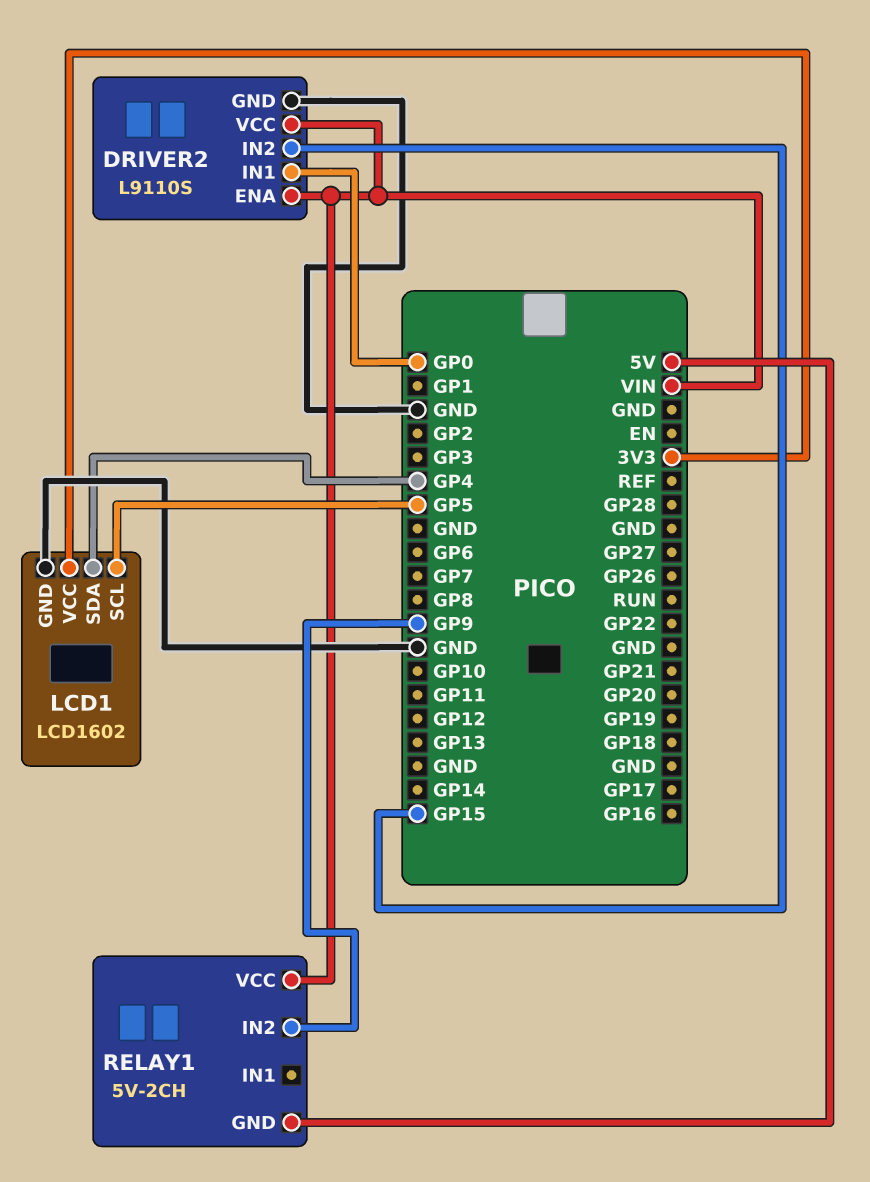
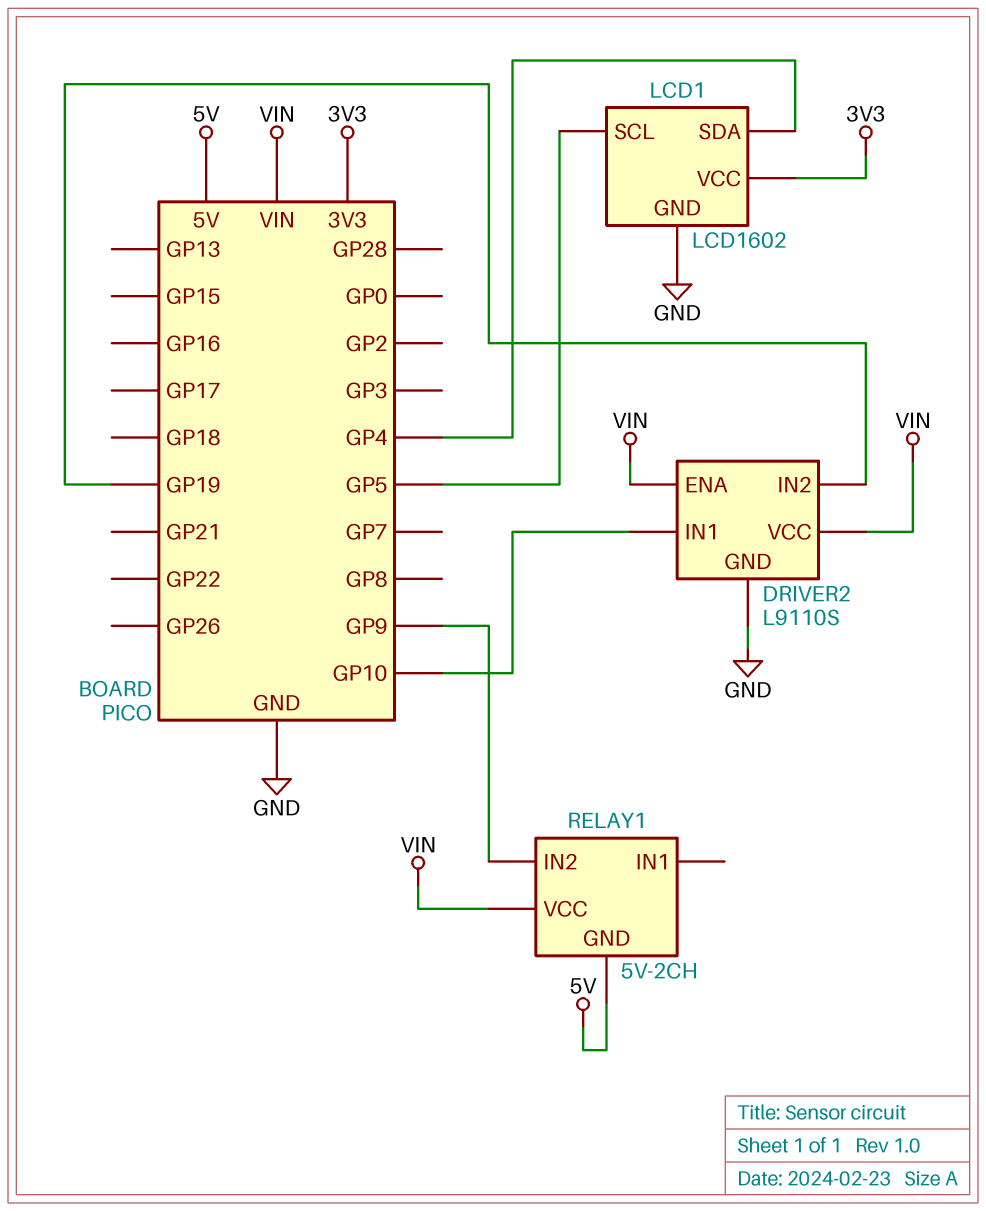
DRIVER2 pin IN1: GP0 -> GP10
DRIVER2 pin IN2: GP15 -> GP19

